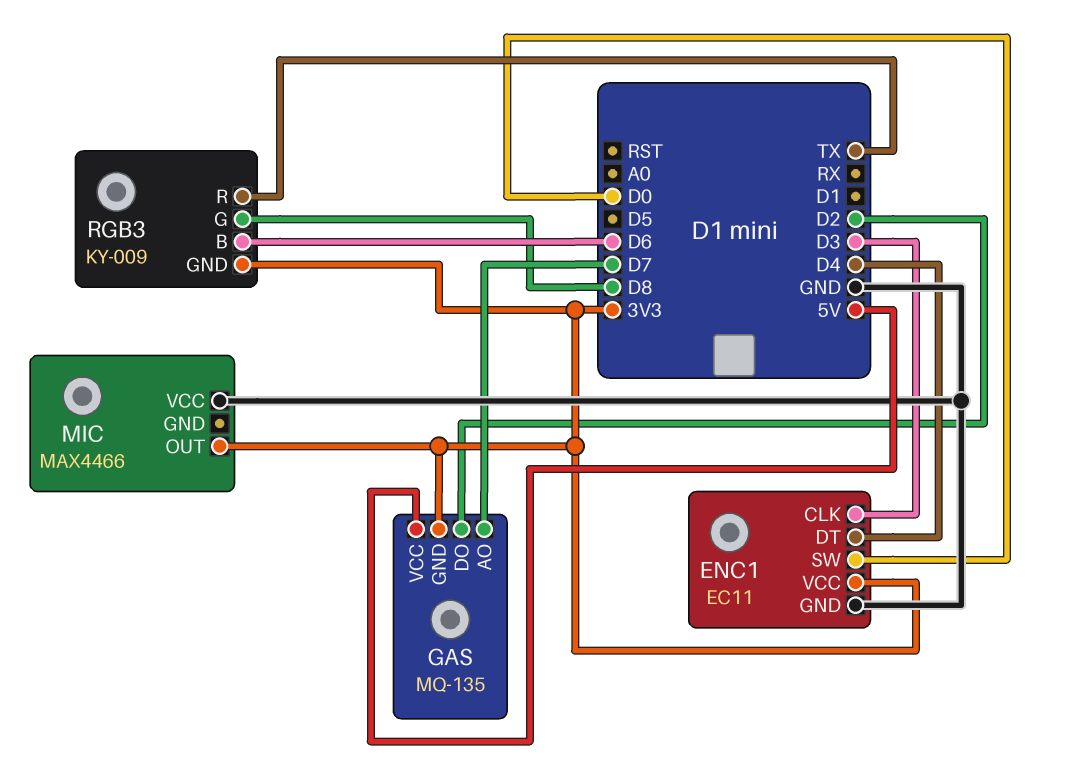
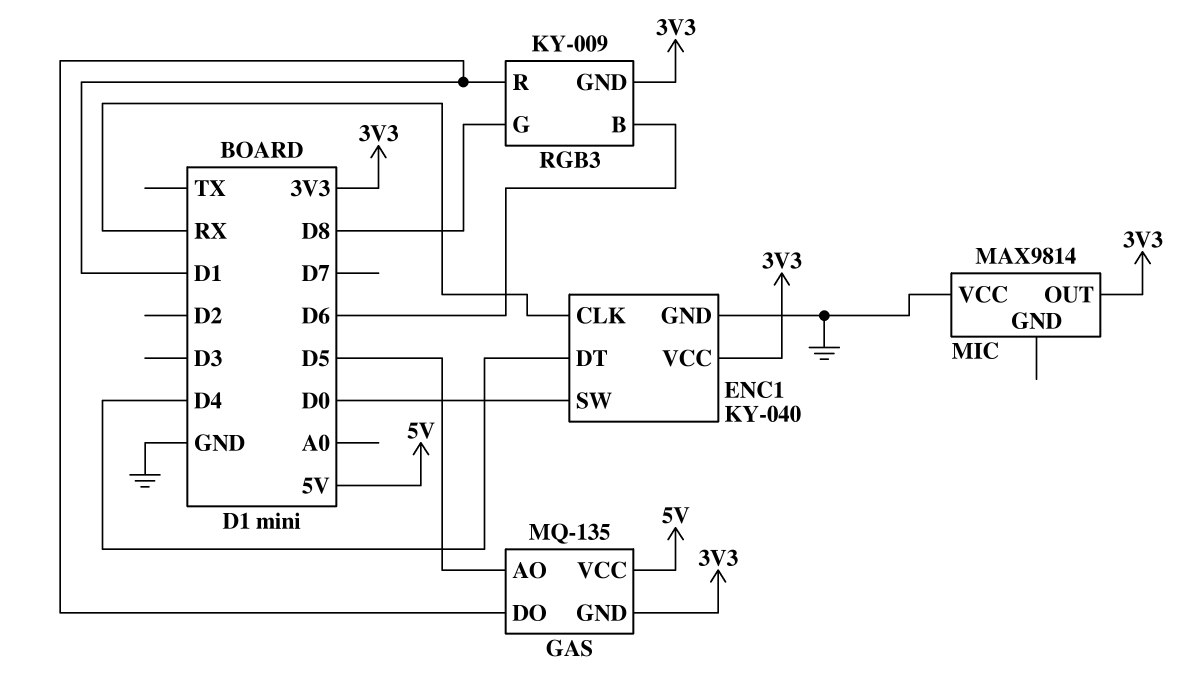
ENC1: EC11 -> KY-040
ENC1 pin CLK: D3 -> RX
GAS pin AO: D7 -> D5
GAS pin DO: D2 -> D1
MIC: MAX4466 -> MAX9814
RGB3 pin R: TX -> D1

